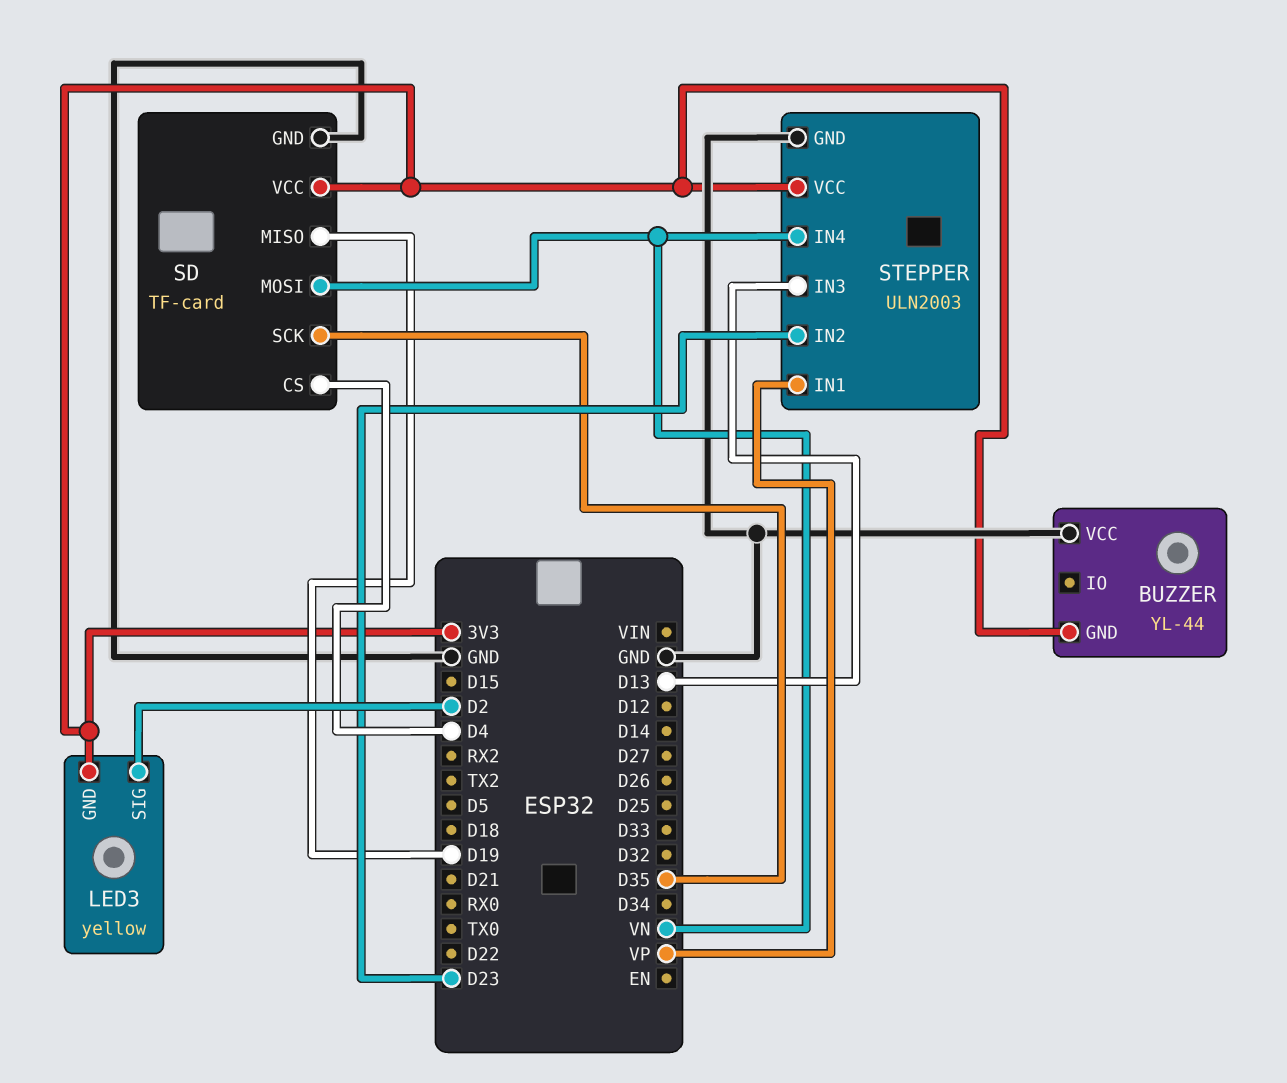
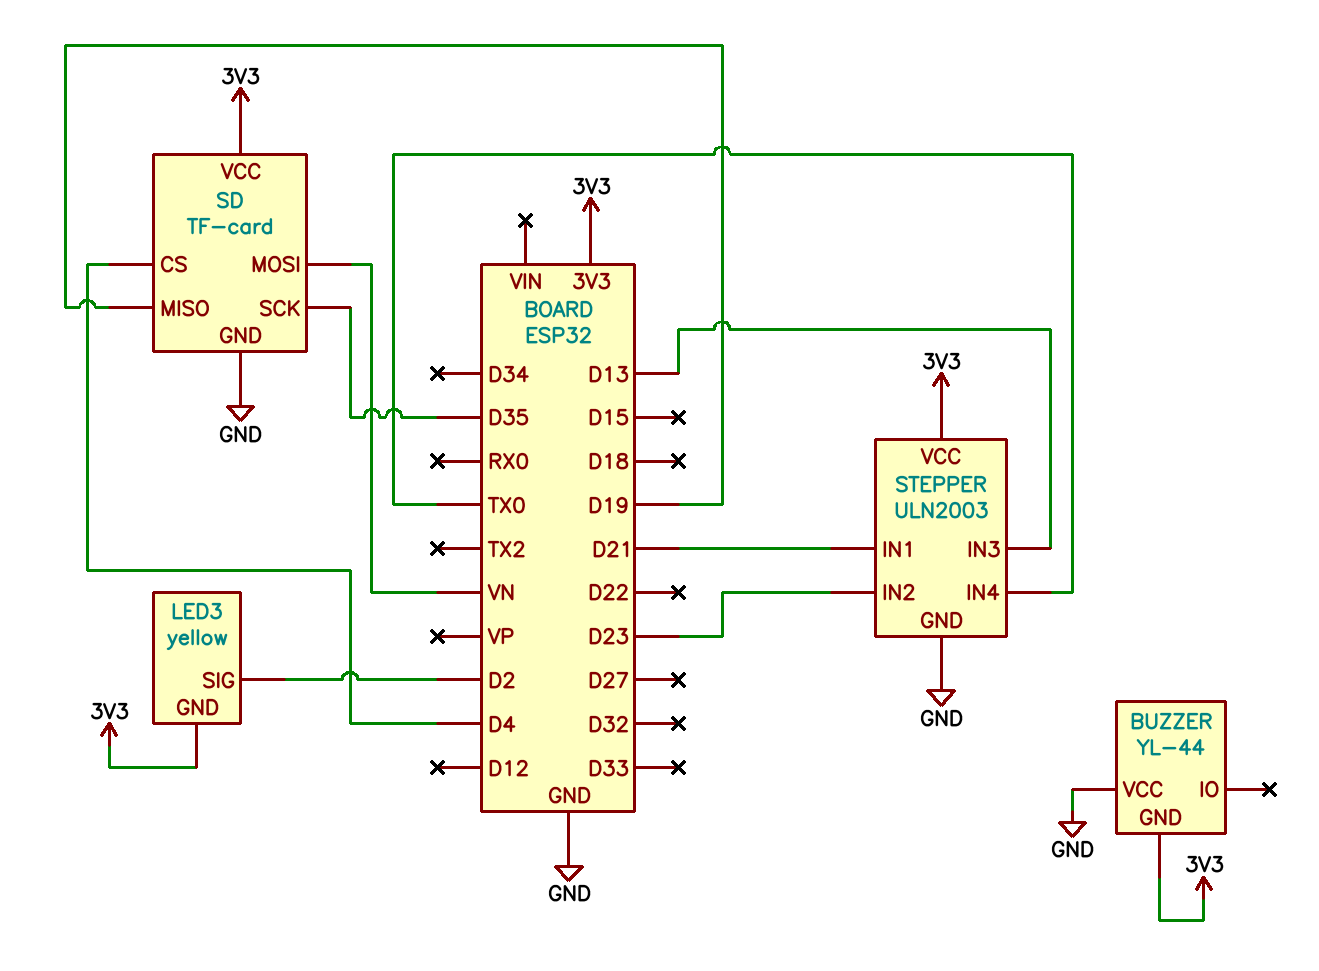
STEPPER pin IN1: VP -> D21
STEPPER pin IN4: VN -> TX0

